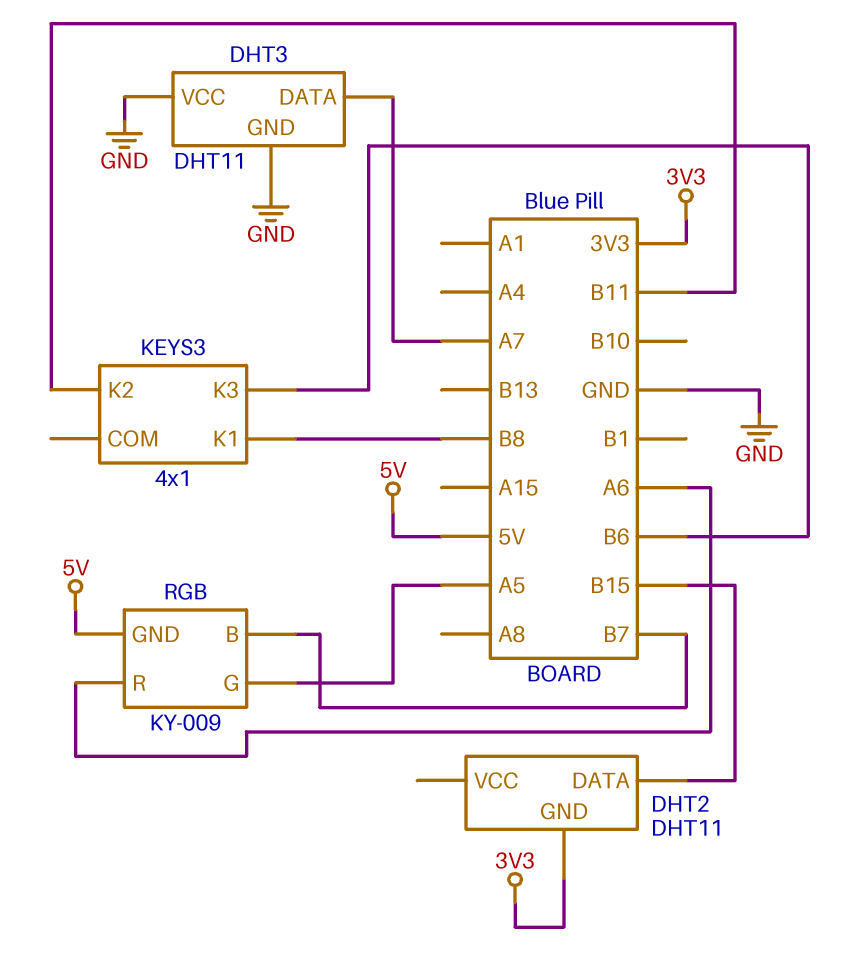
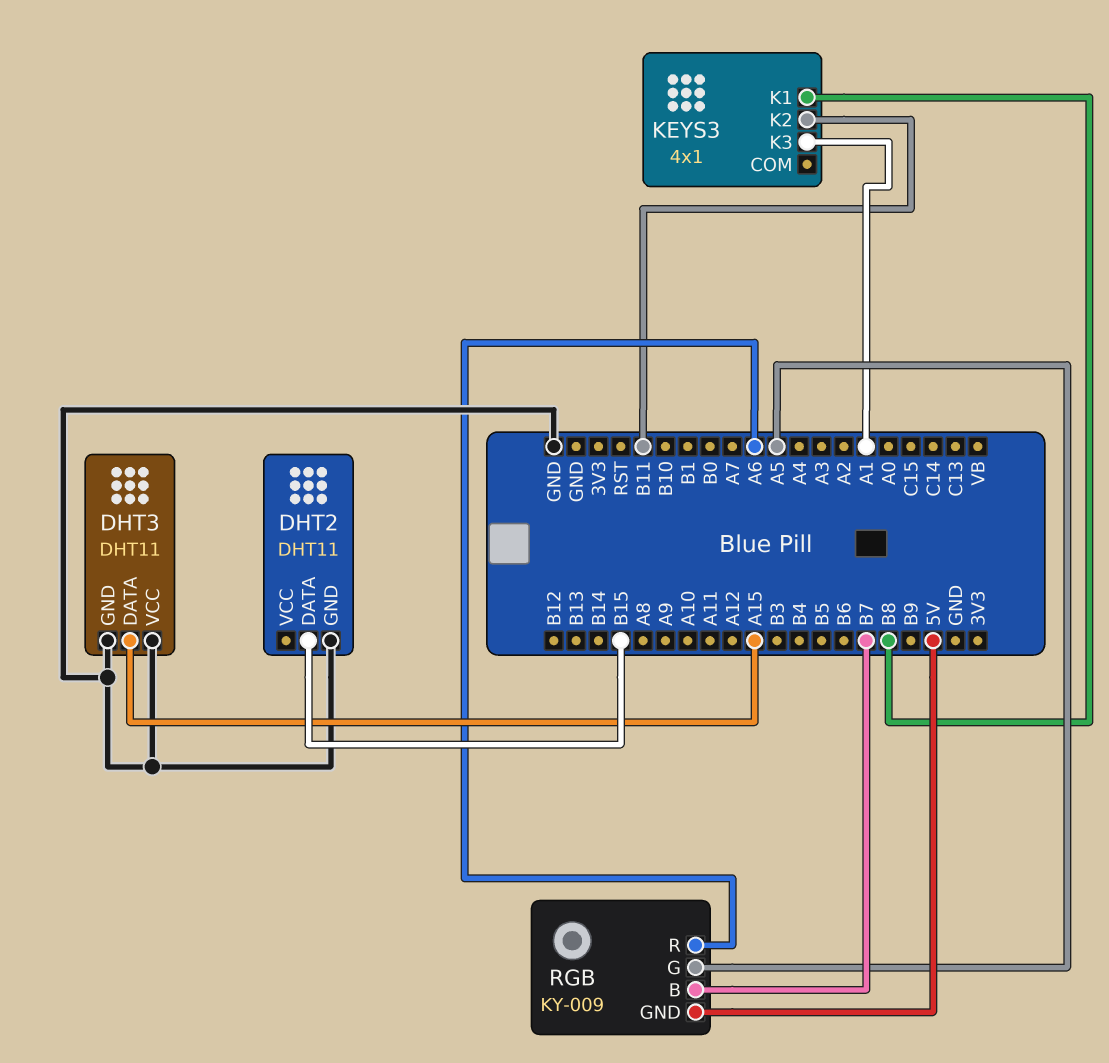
DHT2 pin GND: 3V3 -> GND
DHT3 pin DATA: A7 -> A15
KEYS3 pin K3: B6 -> A1

